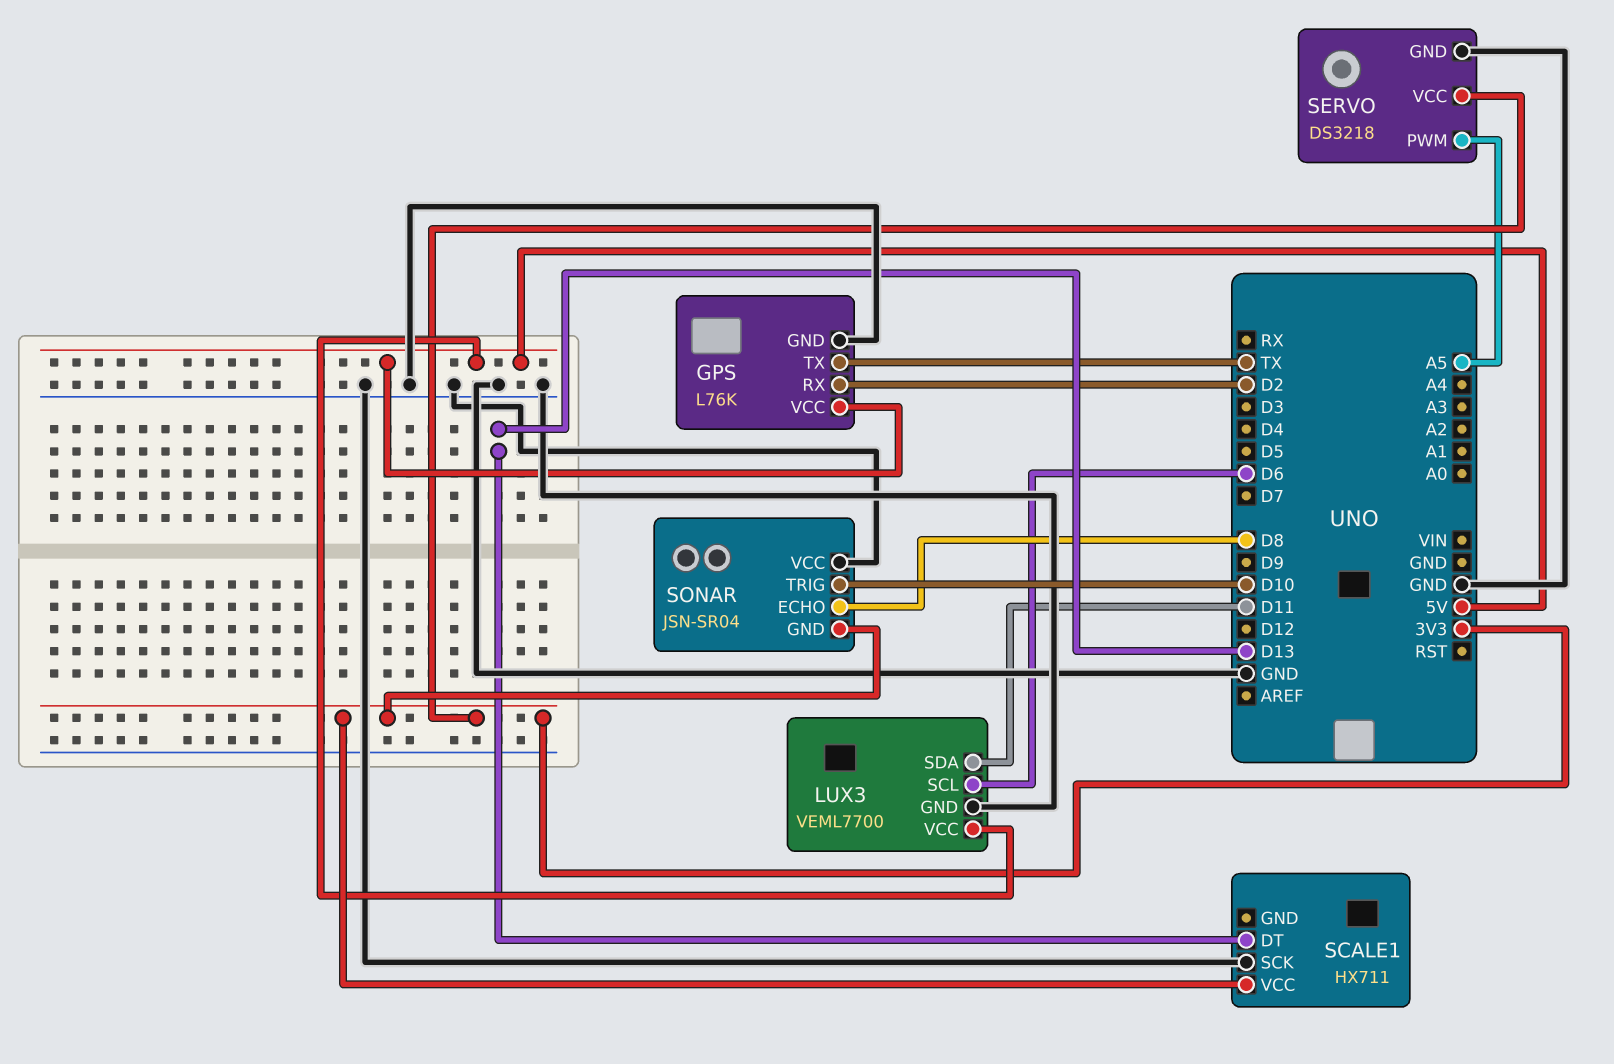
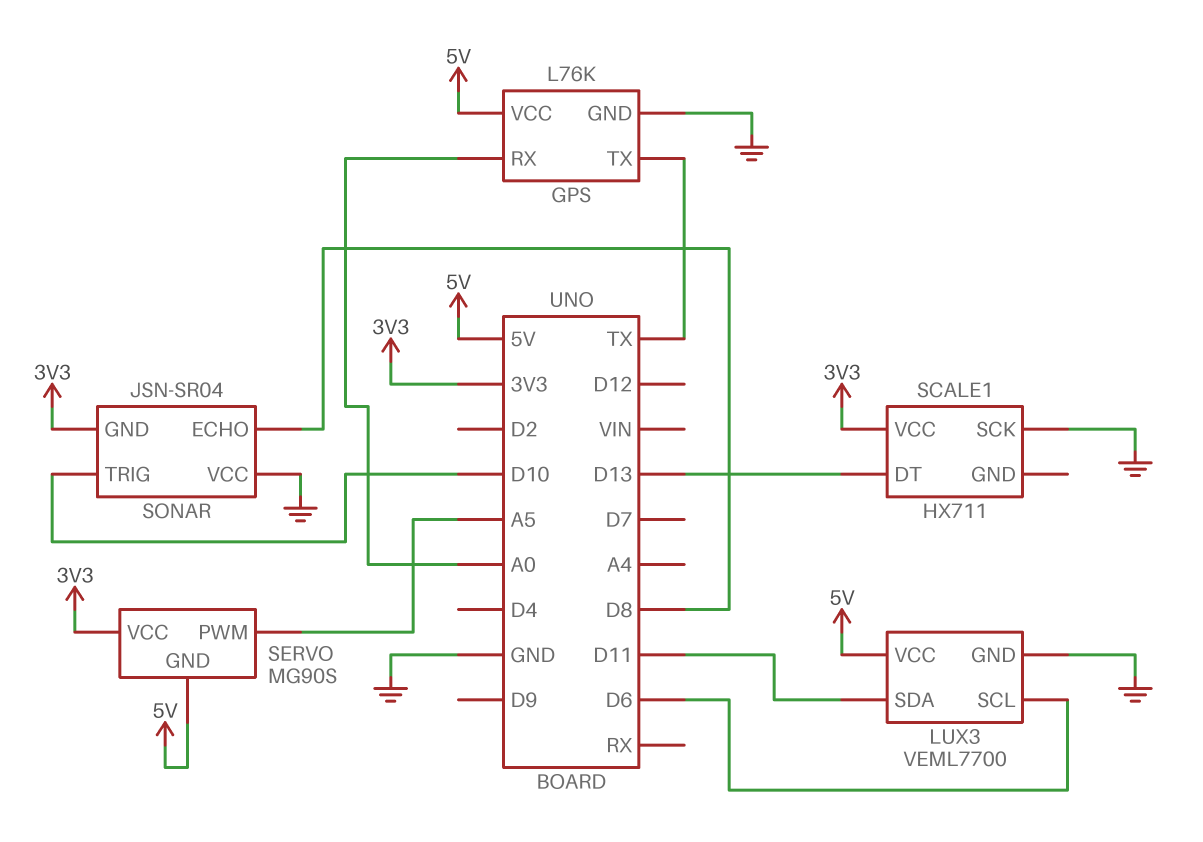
GPS pin RX: D2 -> A0
SERVO: DS3218 -> MG90S
SERVO pin GND: GND -> 5V

